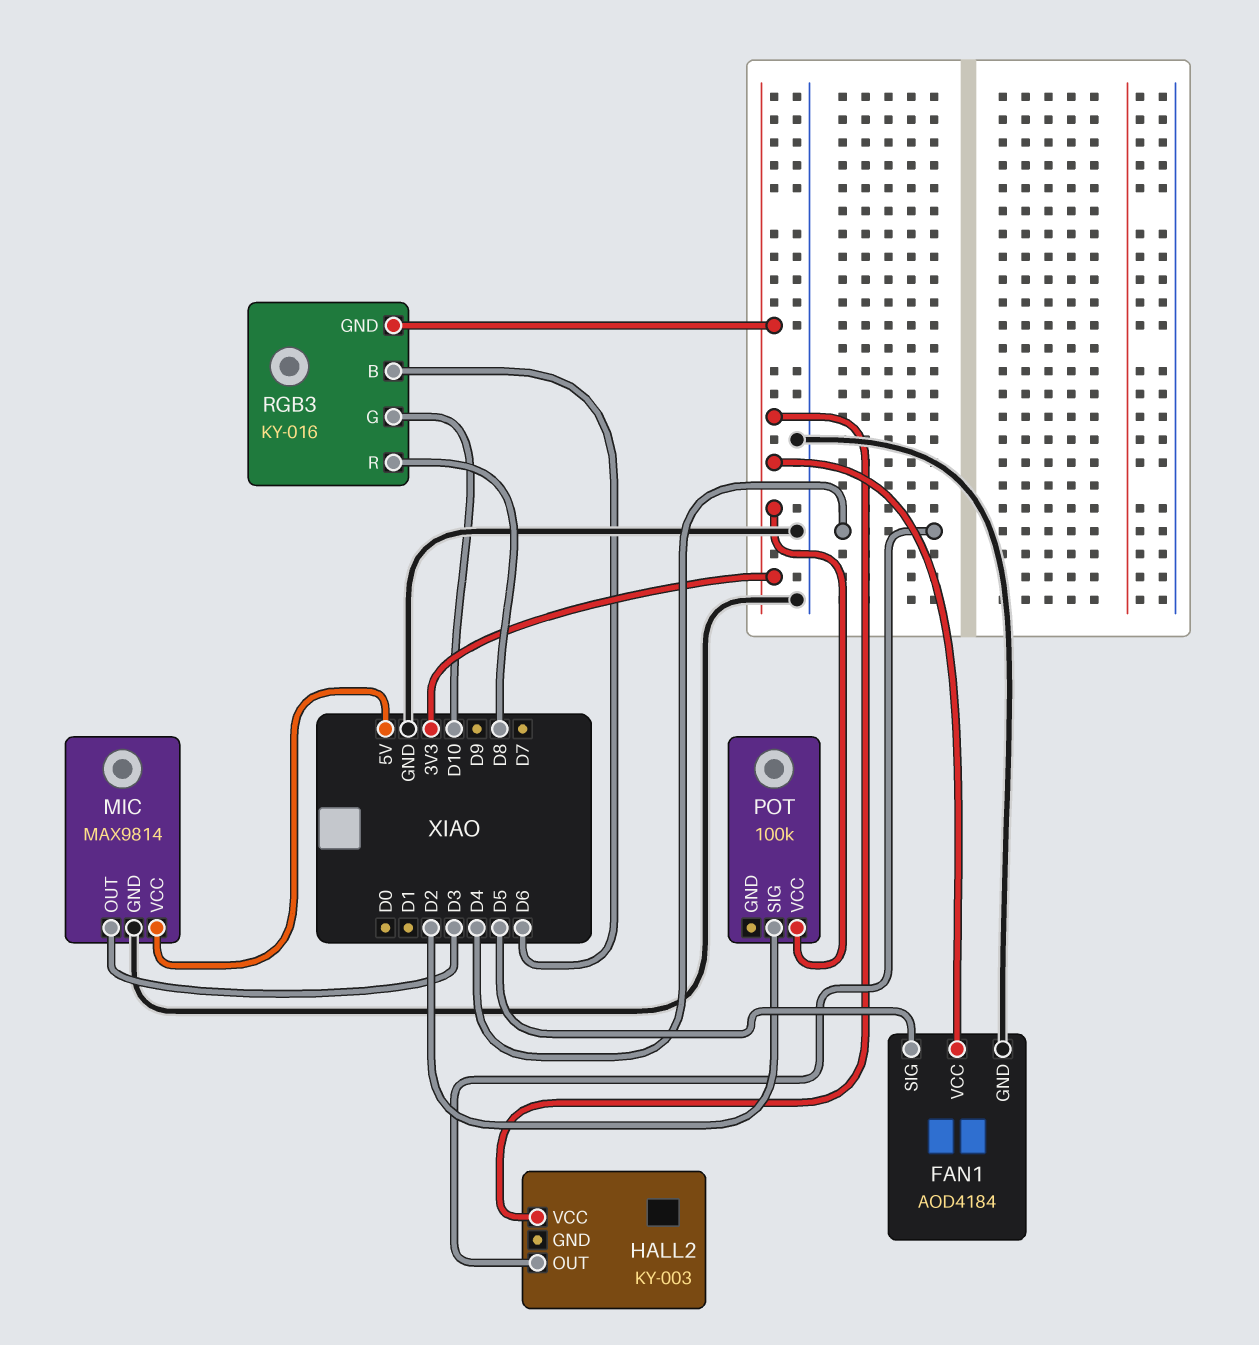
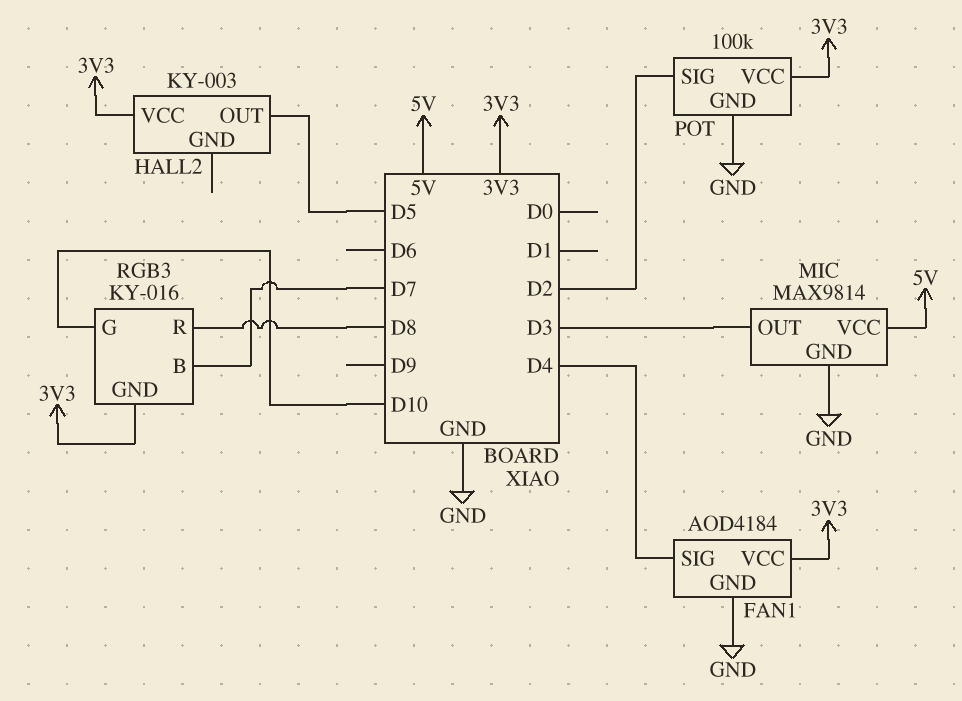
FAN1 pin SIG: D5 -> D4
HALL2 pin OUT: D4 -> D5
POT pin GND: none -> GND
RGB3 pin B: D6 -> D7

